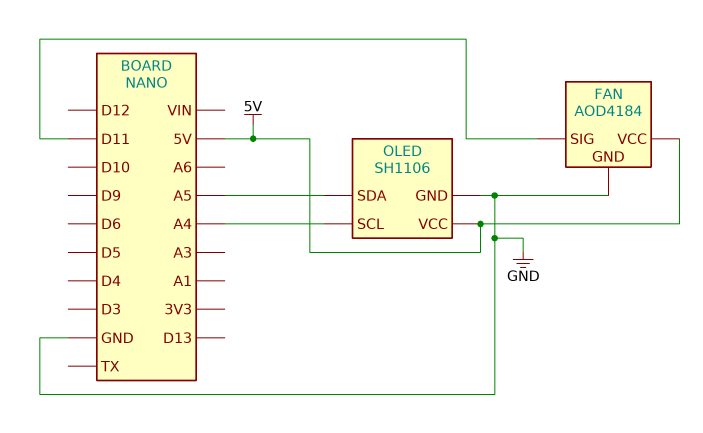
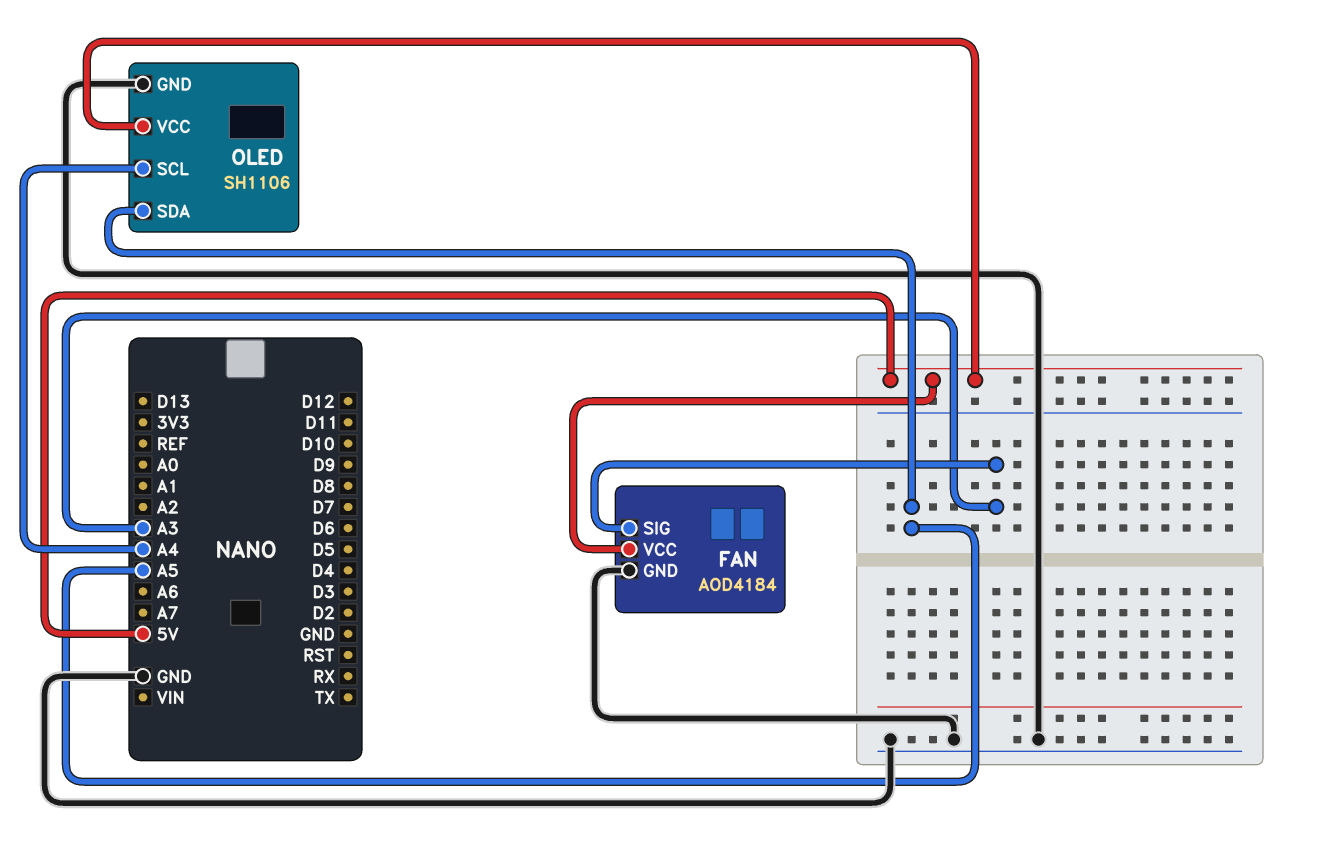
FAN pin SIG: D11 -> A3

